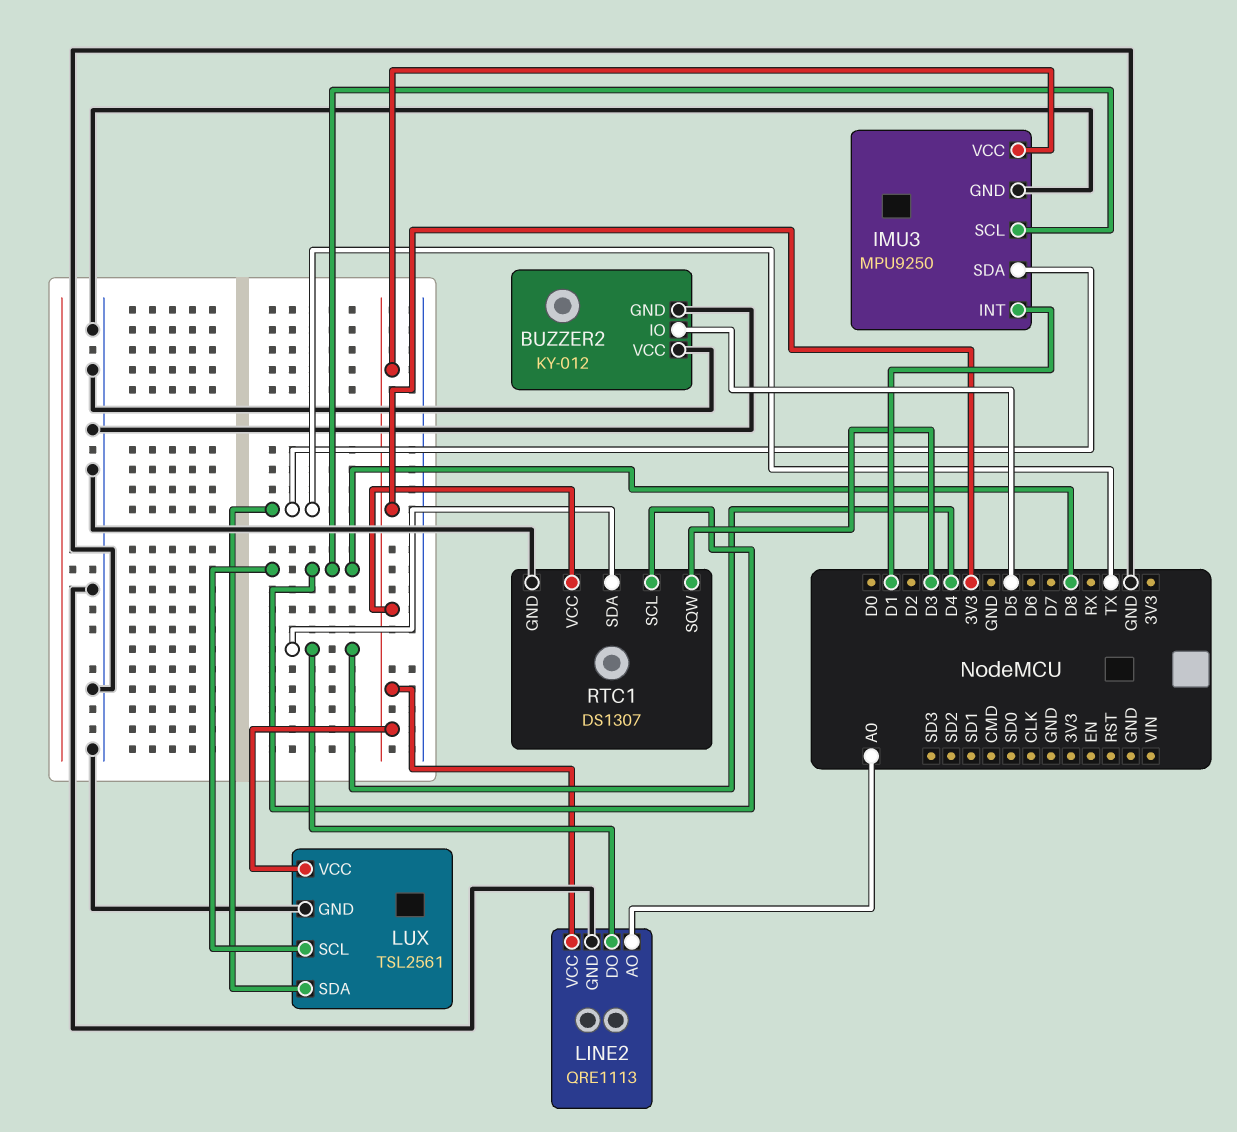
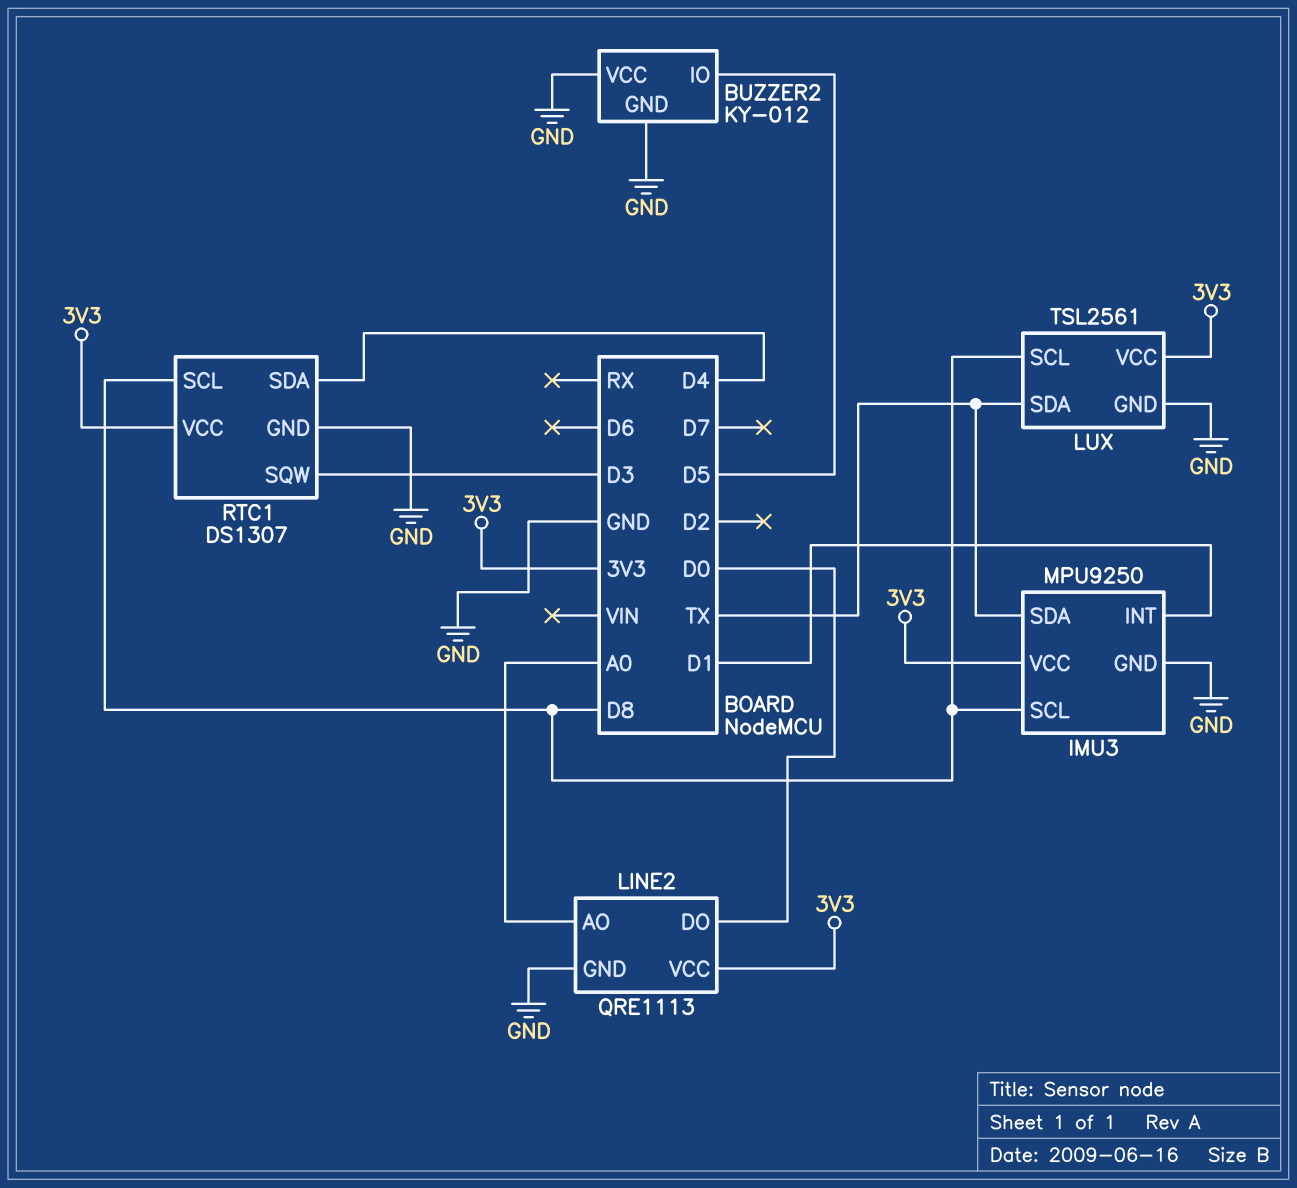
LINE2 pin DO: D4 -> D0

